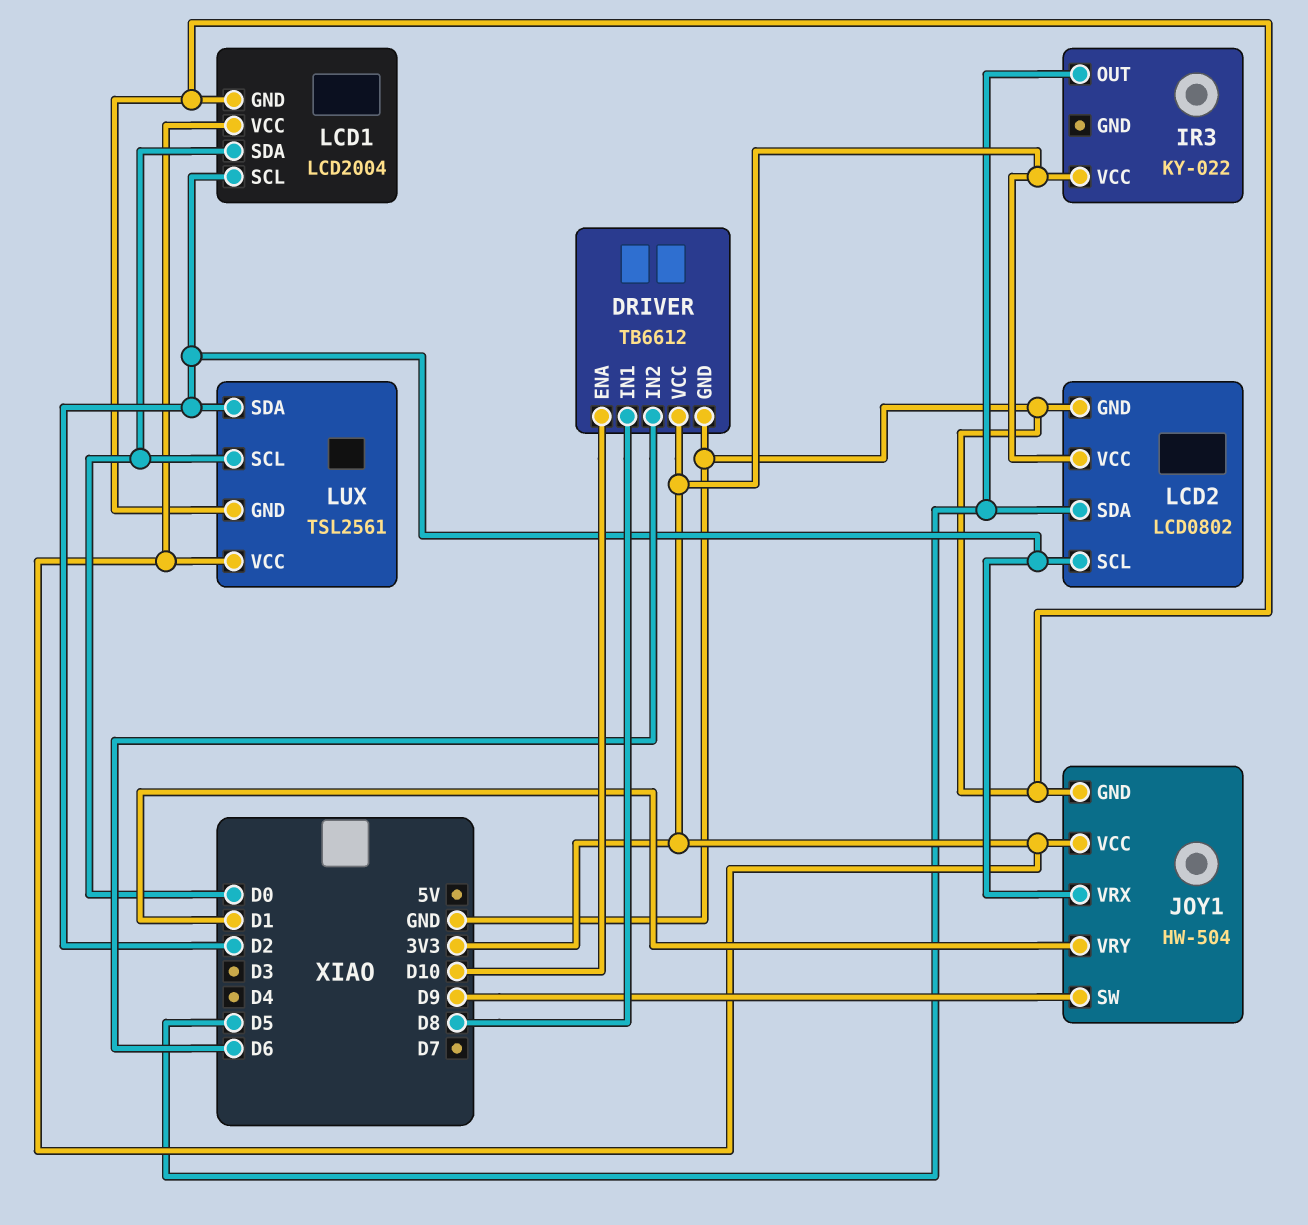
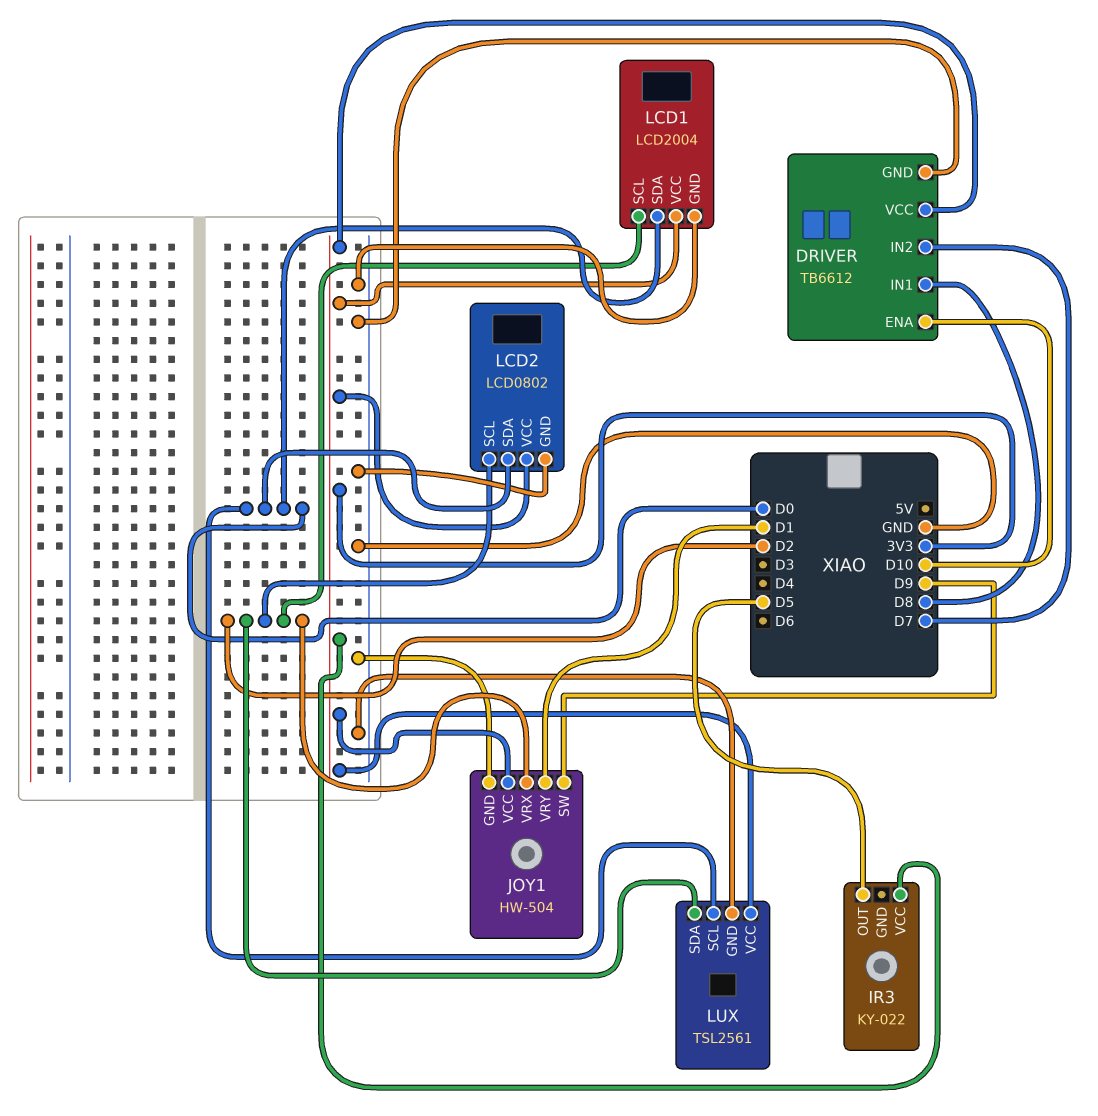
DRIVER pin IN2: D6 -> D7
LCD2 pin SDA: D5 -> D0

